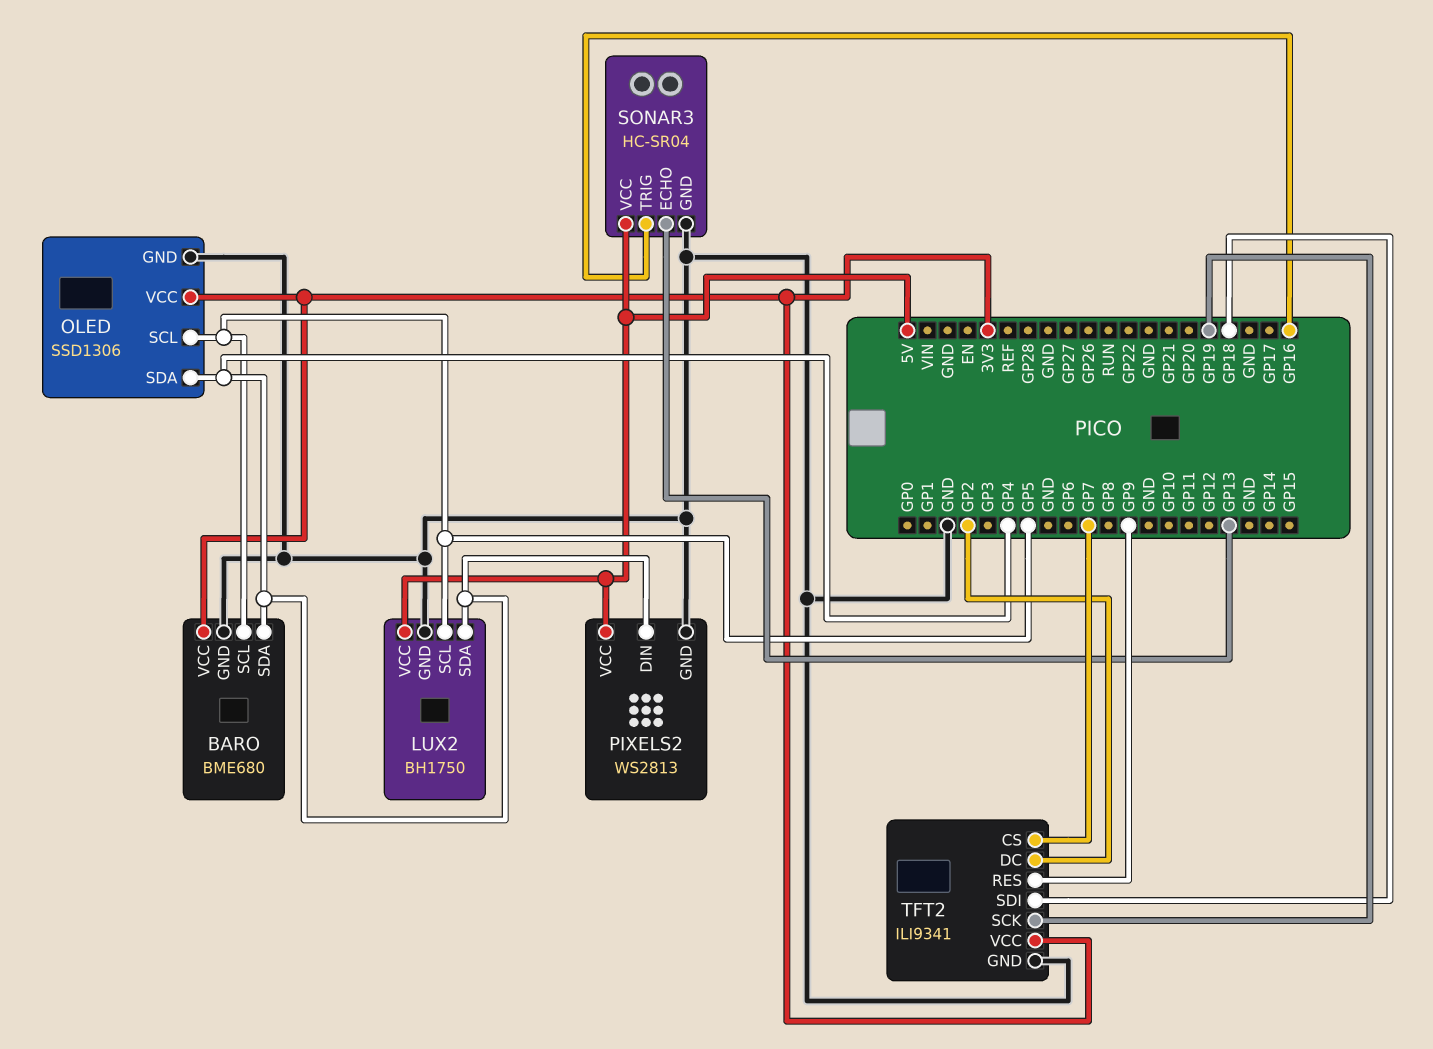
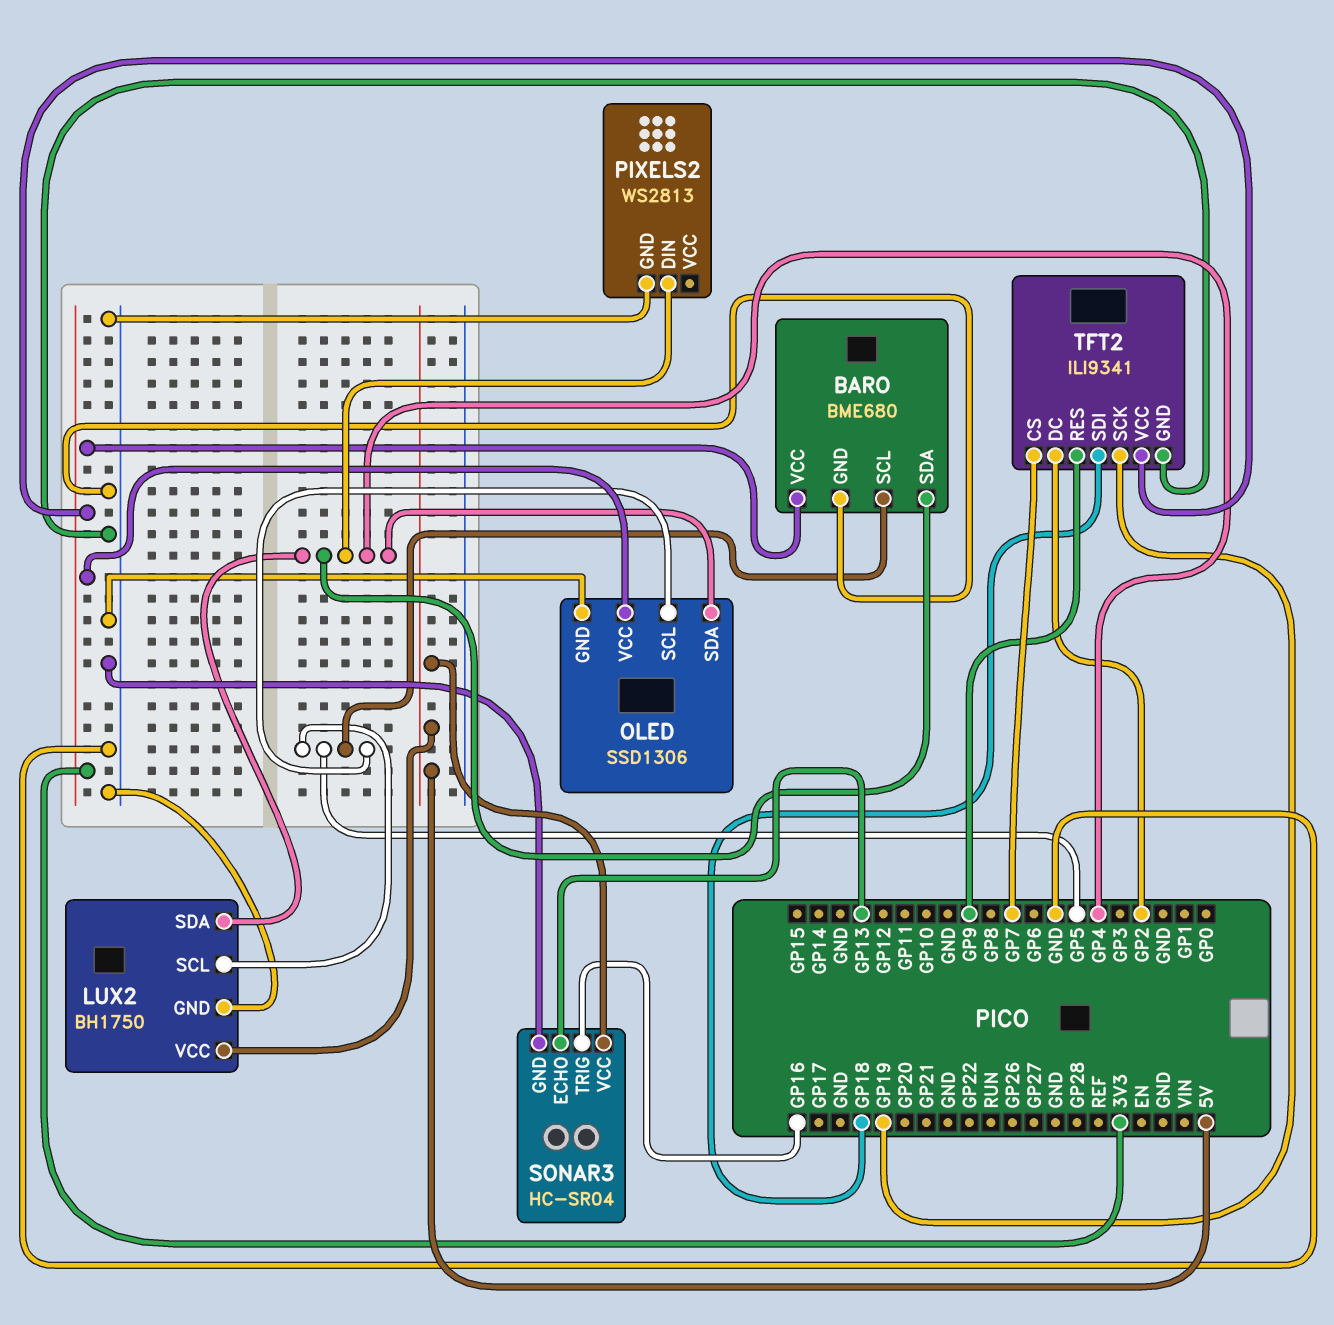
PIXELS2 pin VCC: 5V -> none

